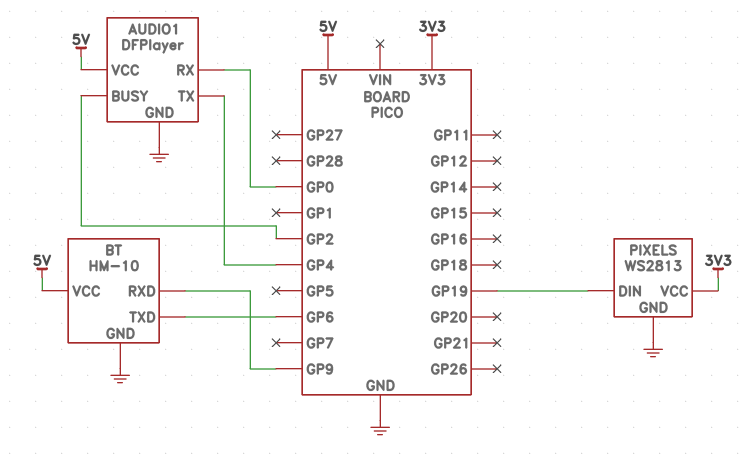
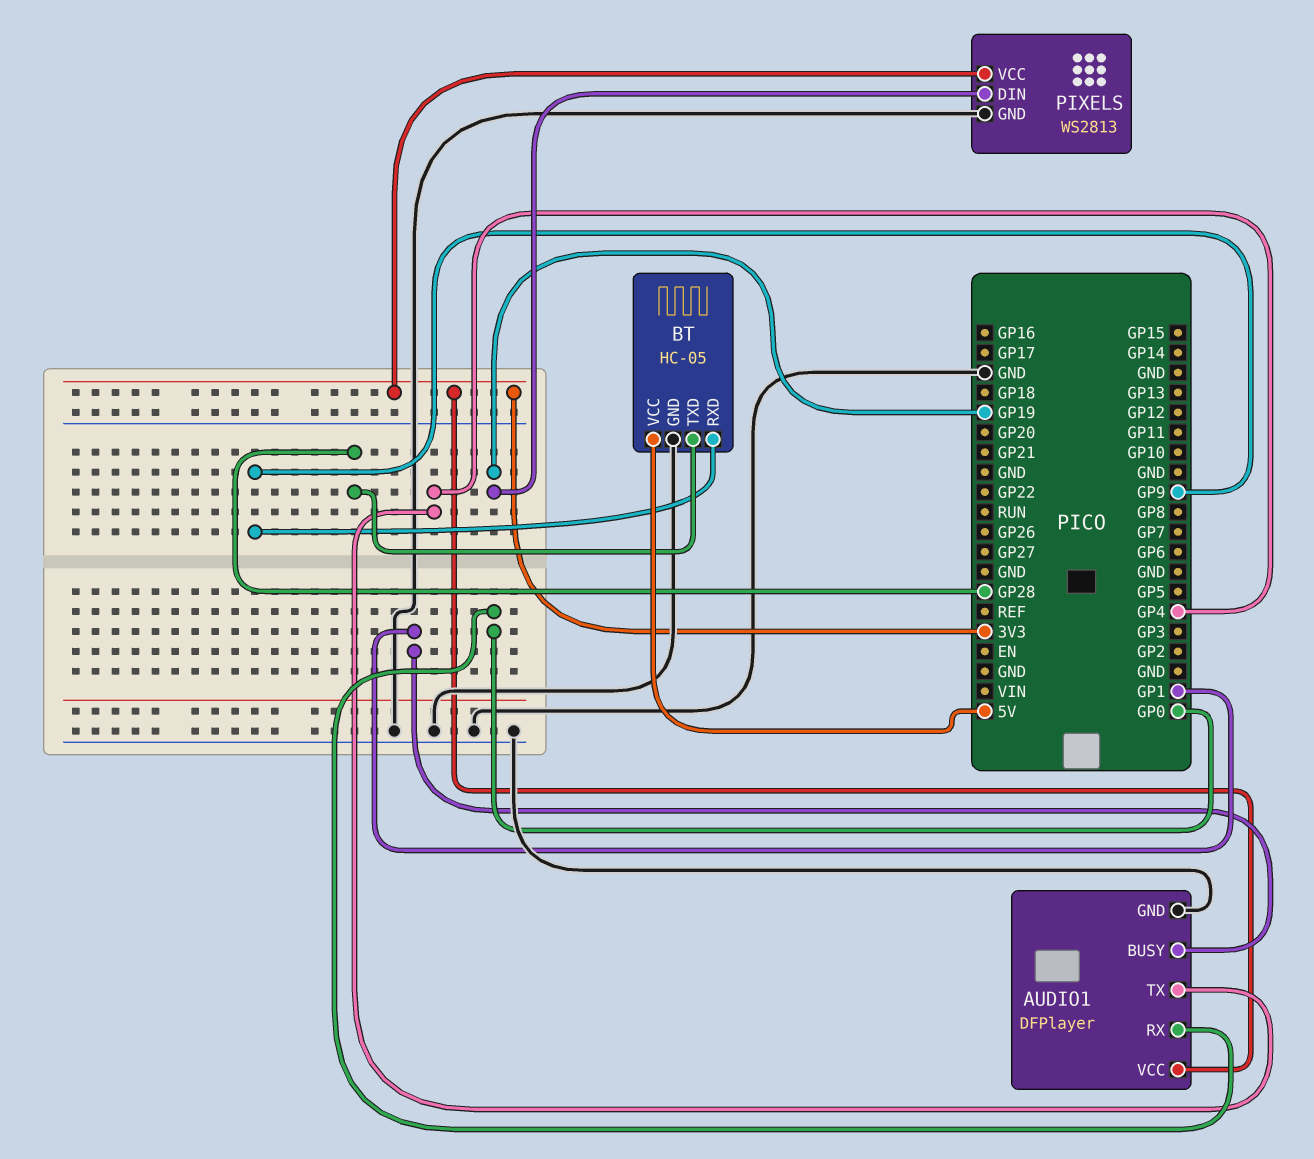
AUDIO1 pin BUSY: GP2 -> GP1
AUDIO1 pin VCC: 5V -> 3V3
BT: HM-10 -> HC-05
BT pin TXD: GP6 -> GP28

